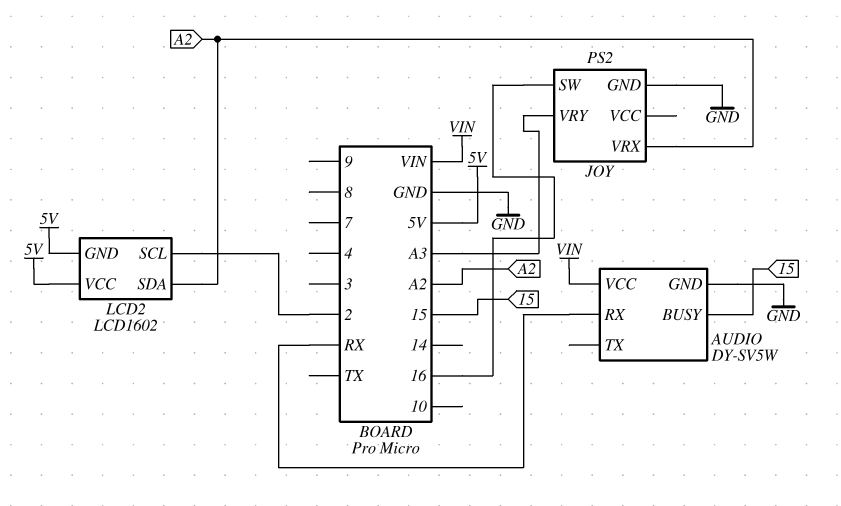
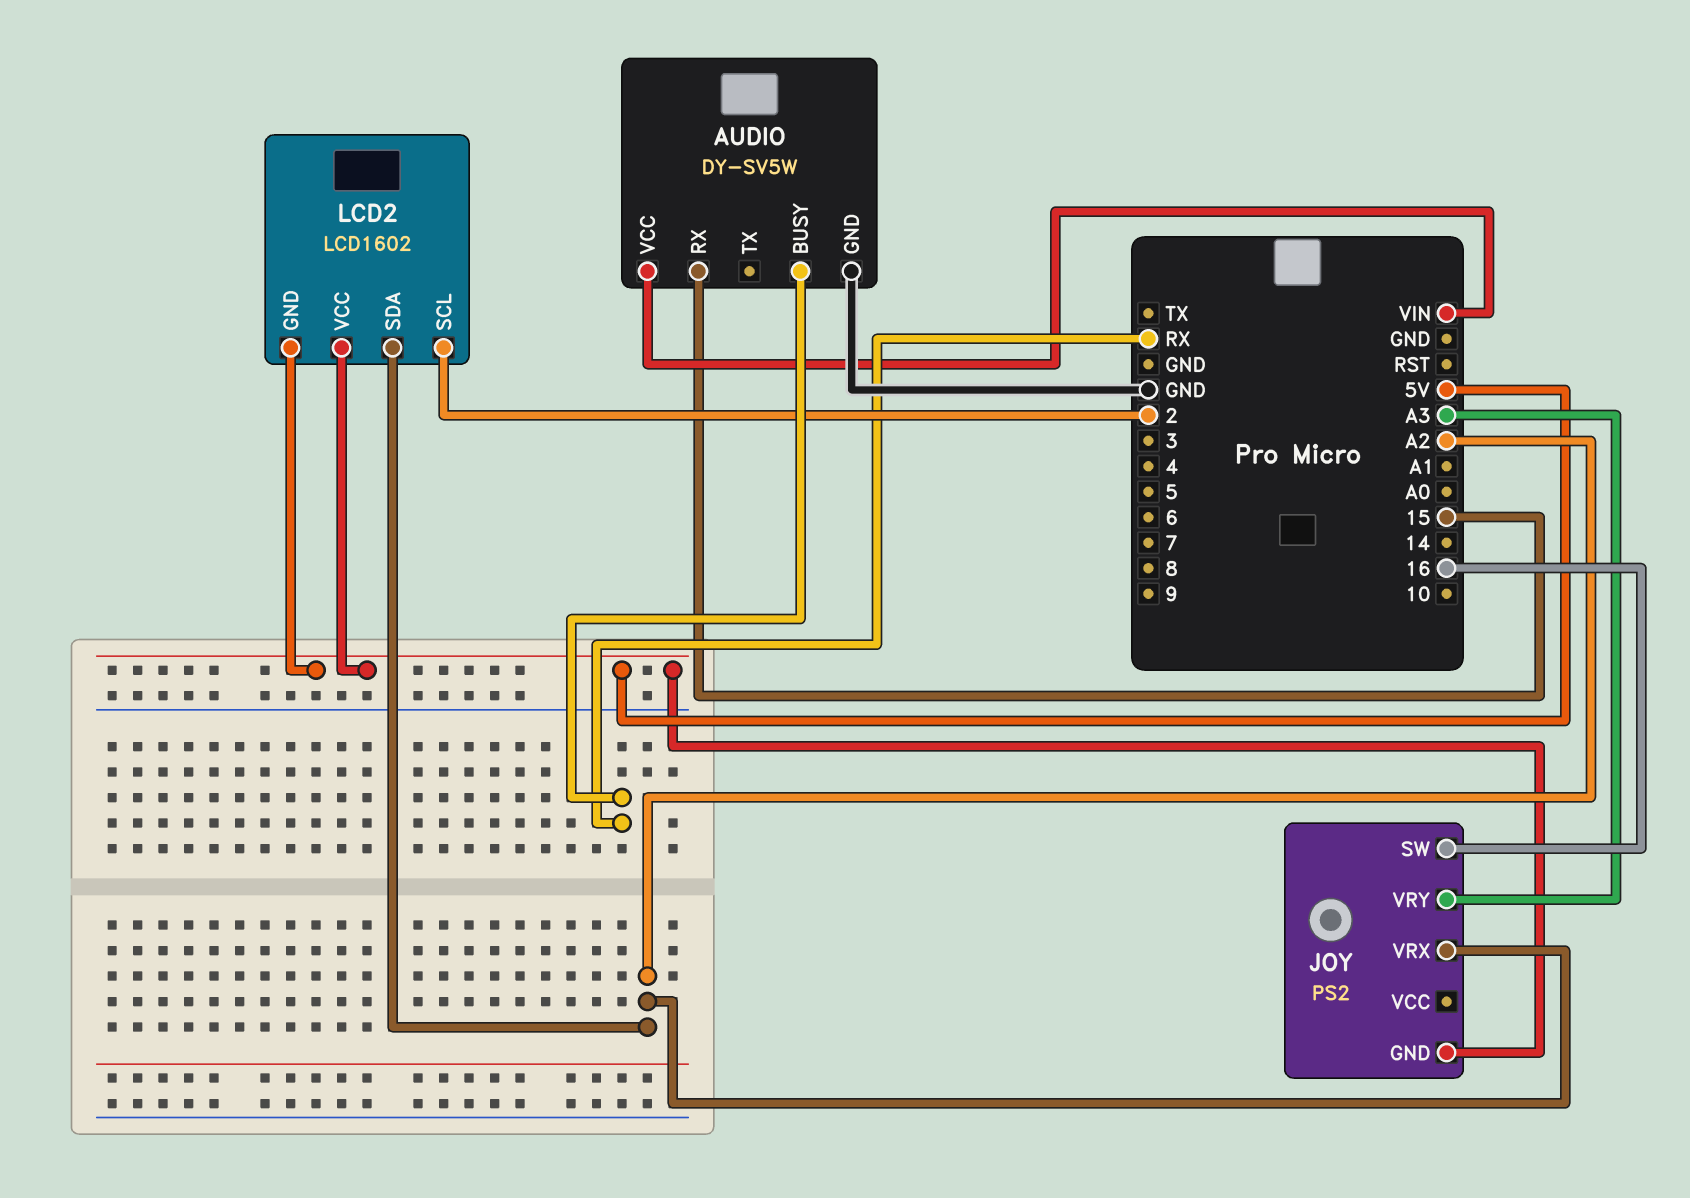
AUDIO pin BUSY: 15 -> RX
AUDIO pin RX: RX -> 15
JOY pin GND: GND -> 5V

